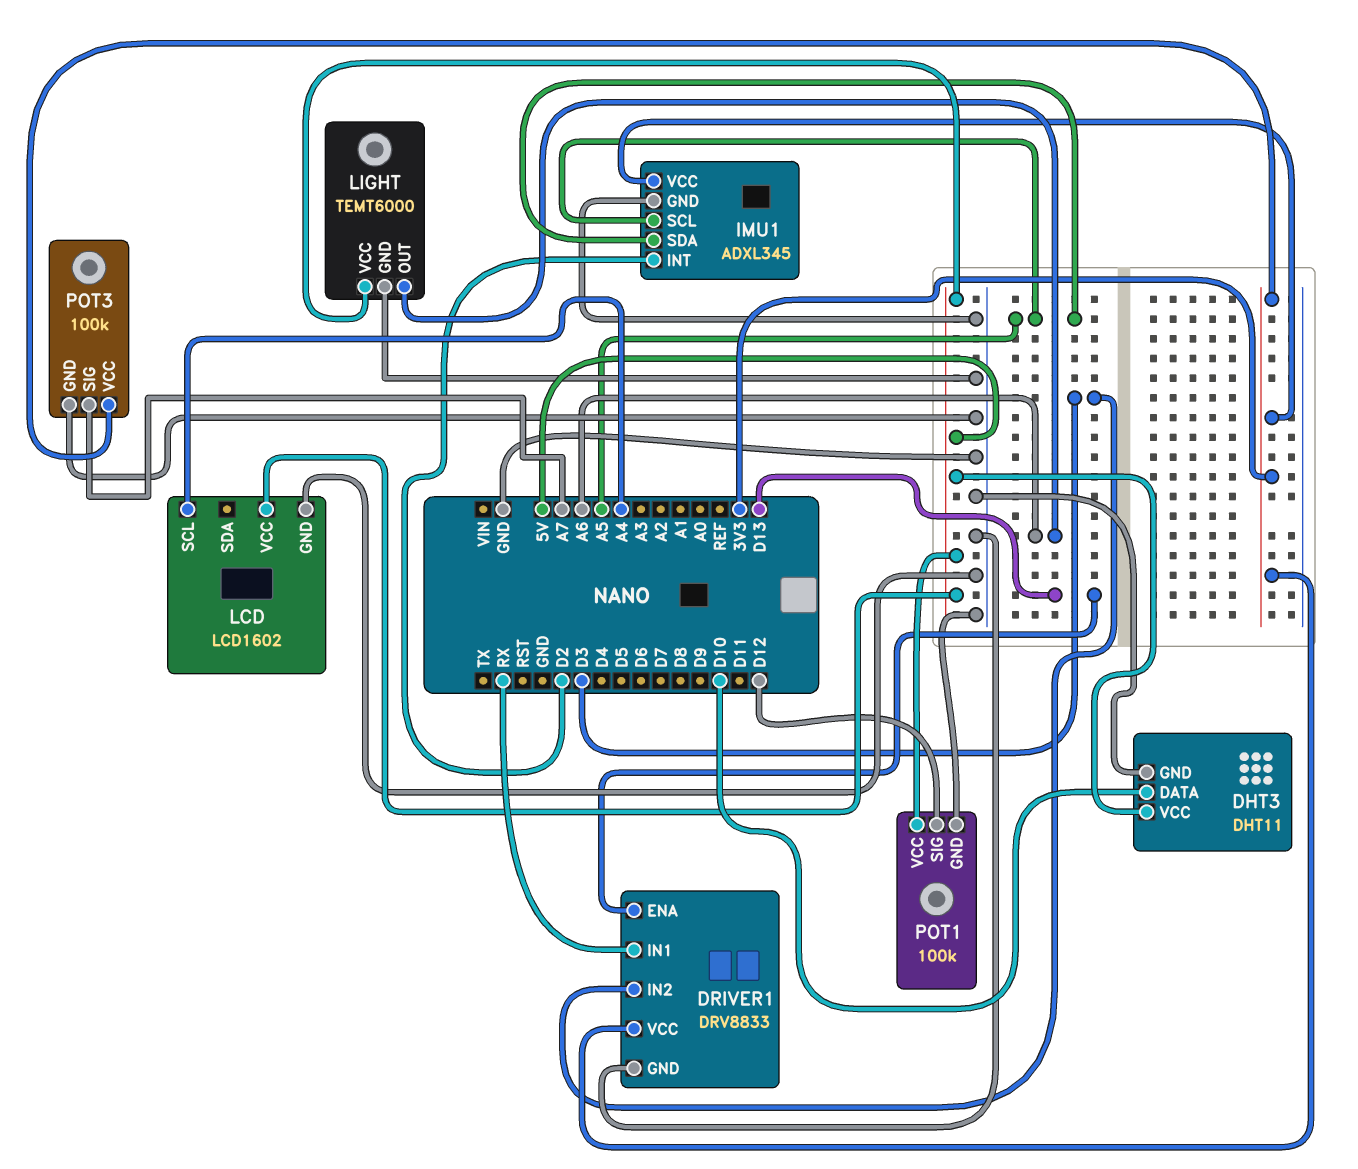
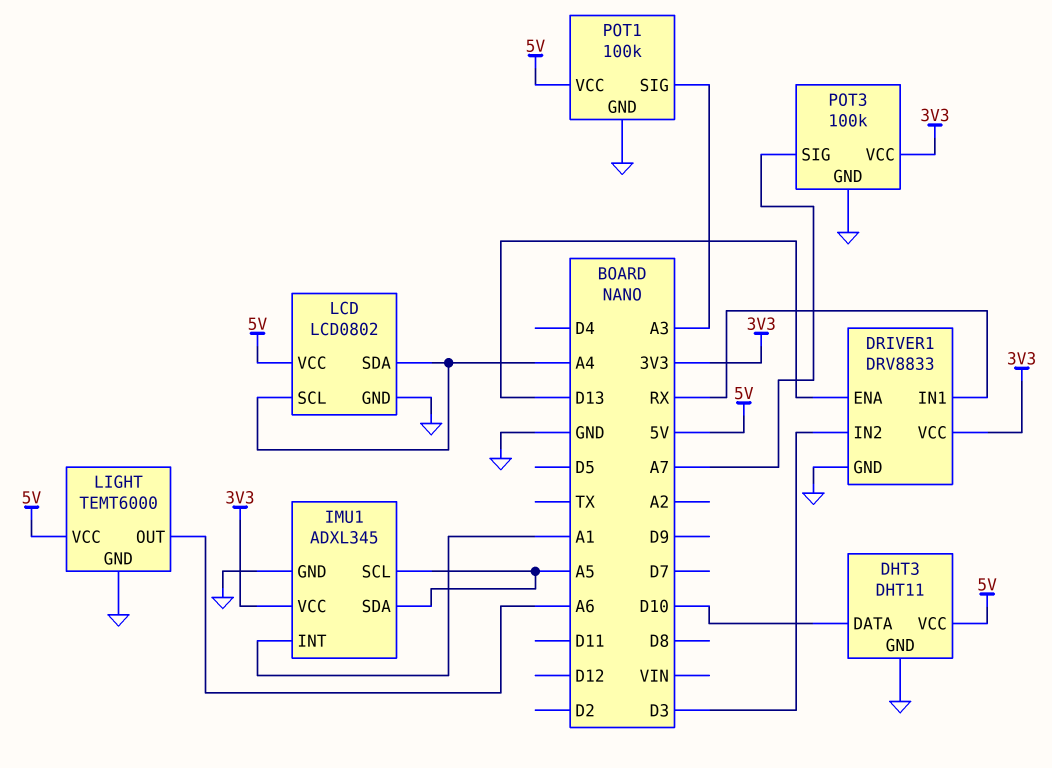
IMU1 pin INT: D2 -> A1
LCD: LCD1602 -> LCD0802
LCD pin SDA: none -> A4
POT1 pin SIG: D12 -> A3

